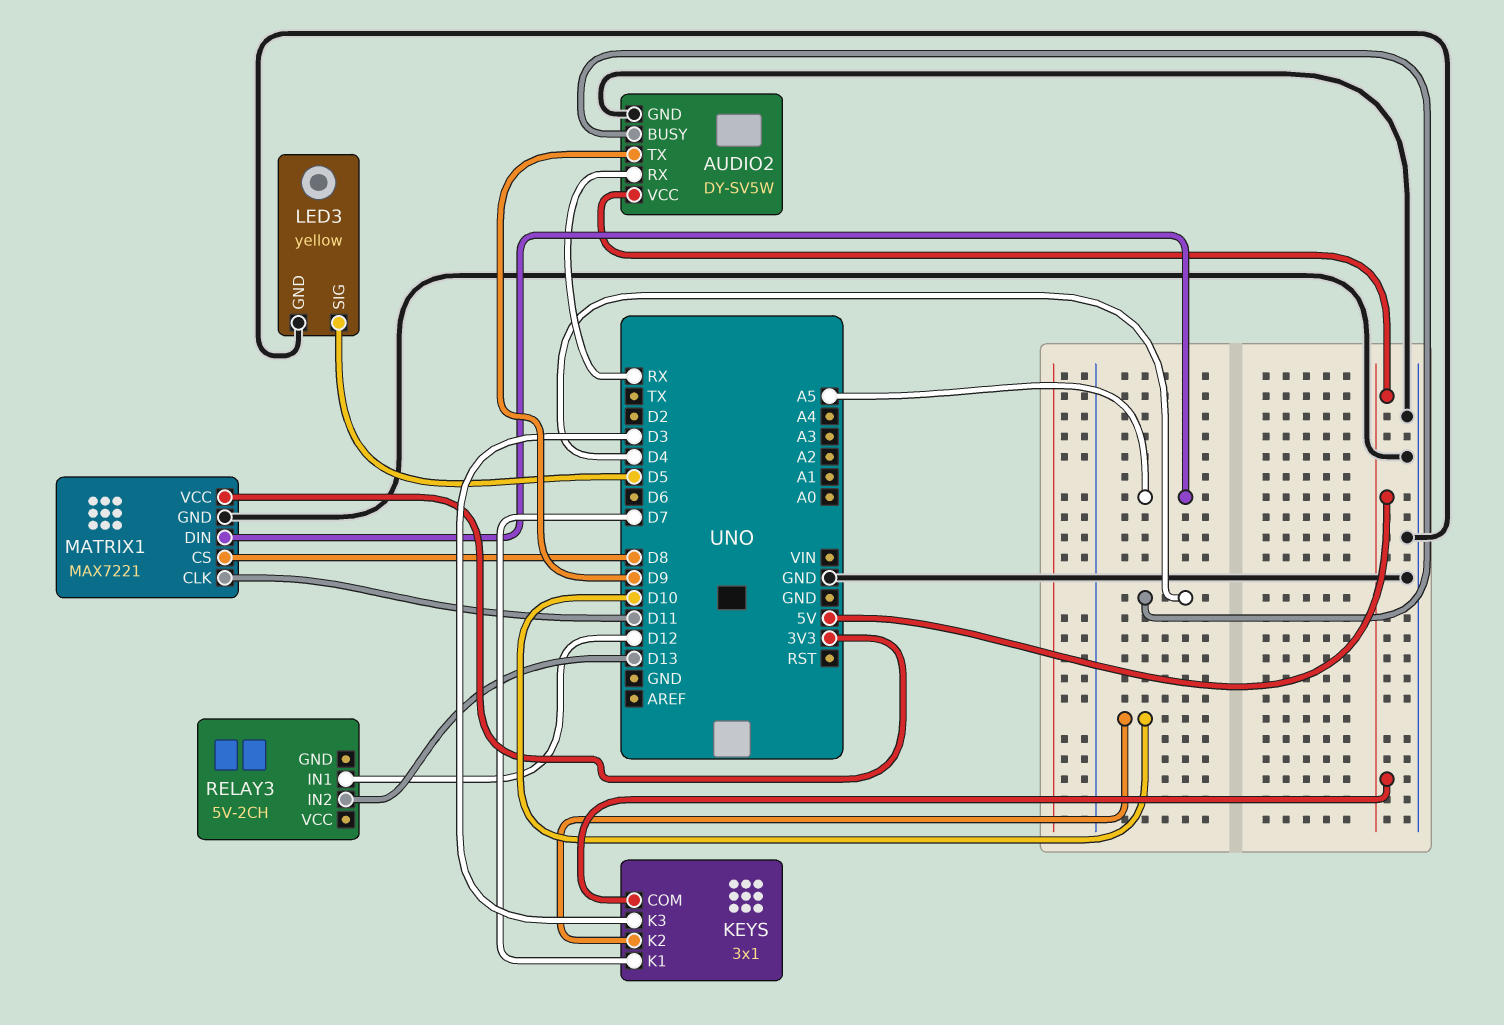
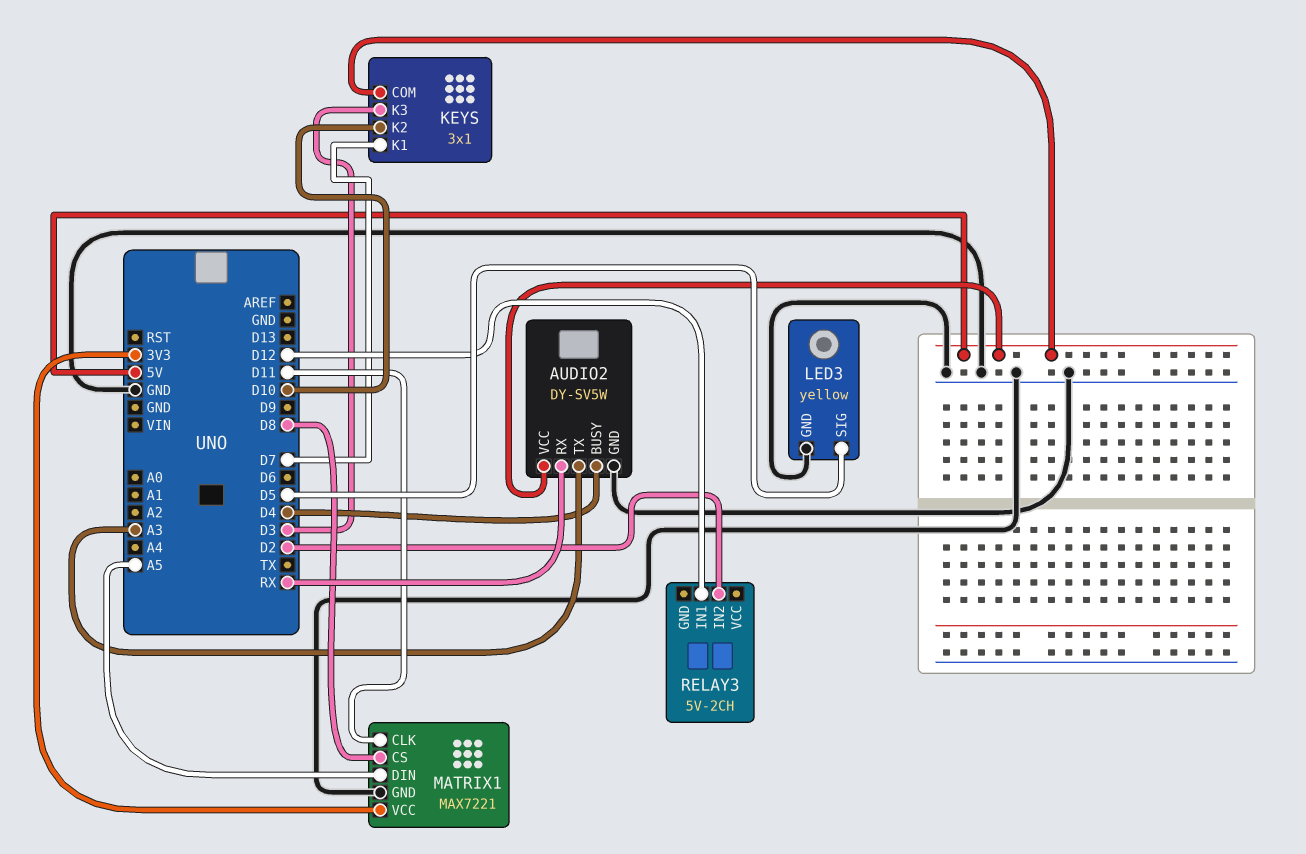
AUDIO2 pin TX: D9 -> A3
RELAY3 pin IN2: D13 -> D2

